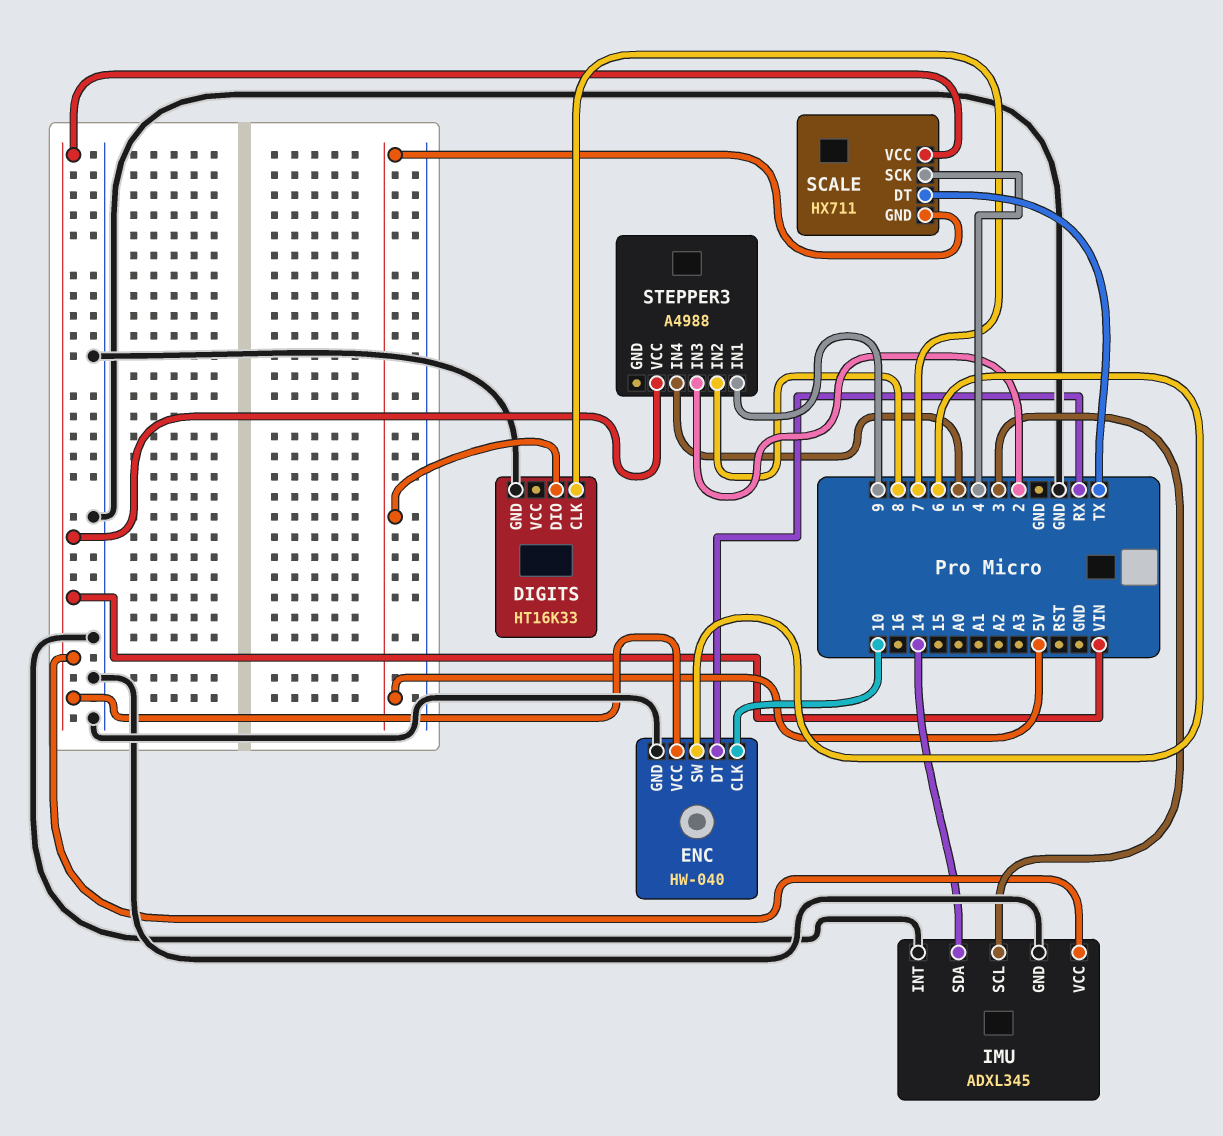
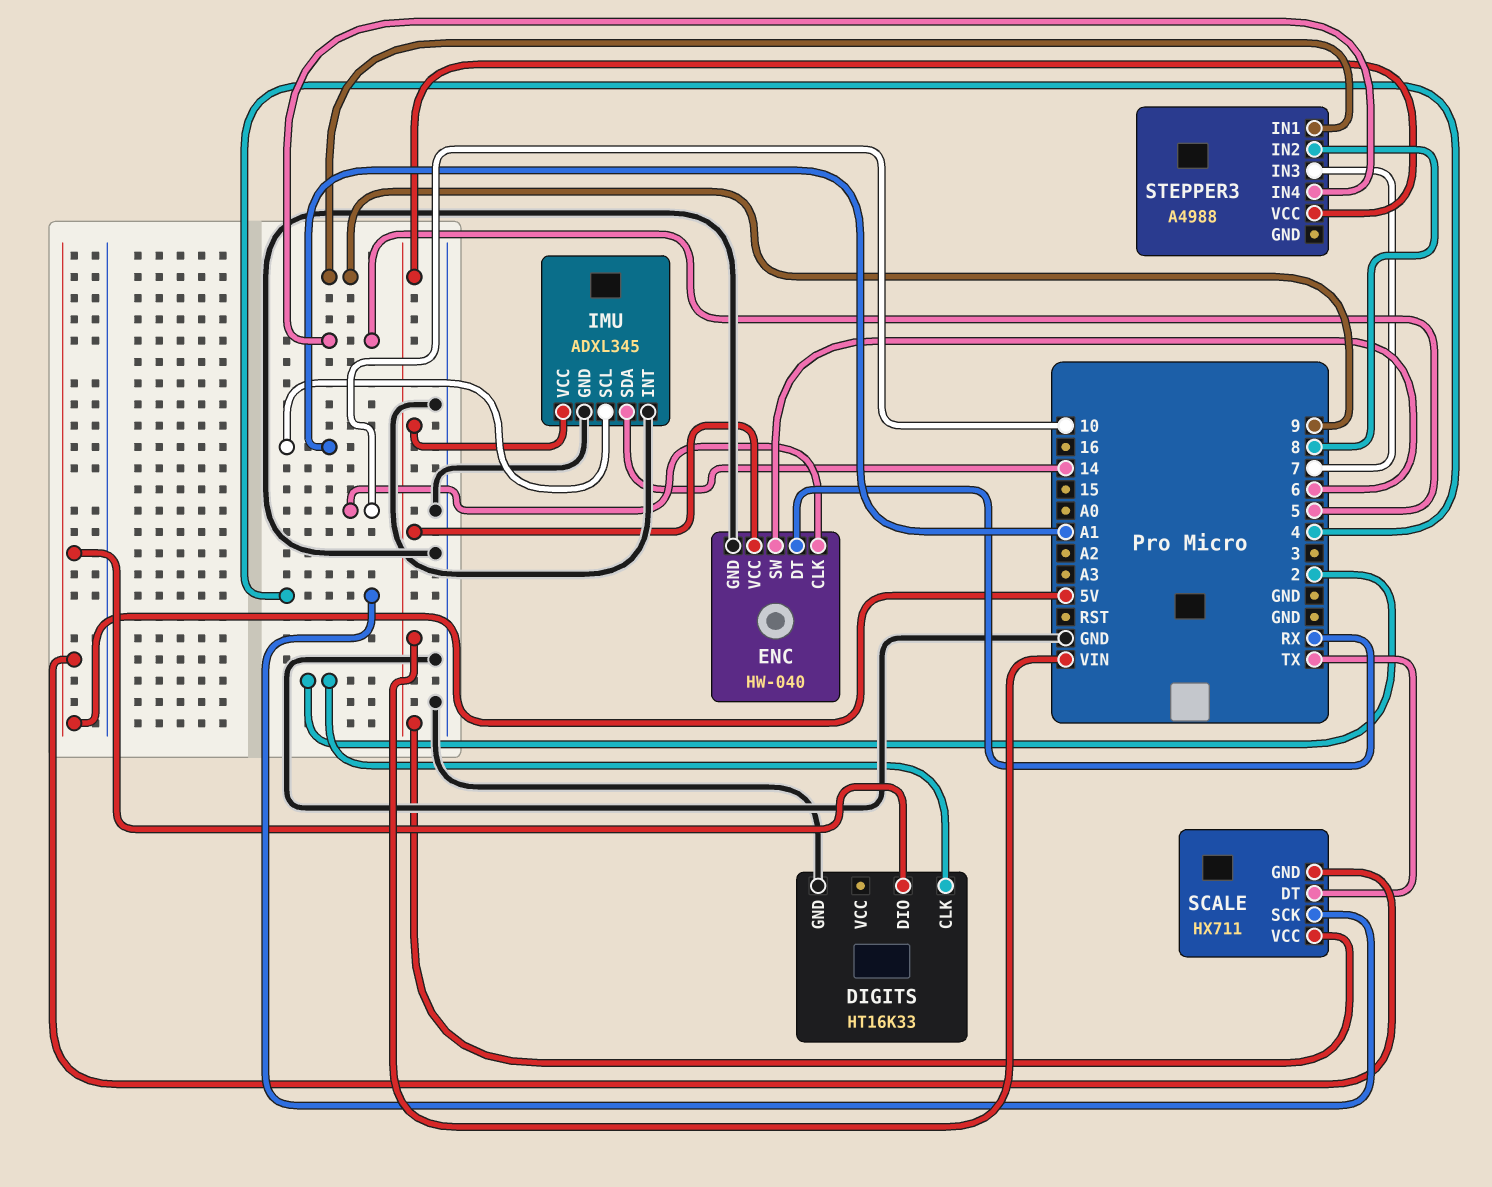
DIGITS pin CLK: 7 -> 2
IMU pin SCL: 3 -> A1
STEPPER3 pin IN3: 2 -> 7

